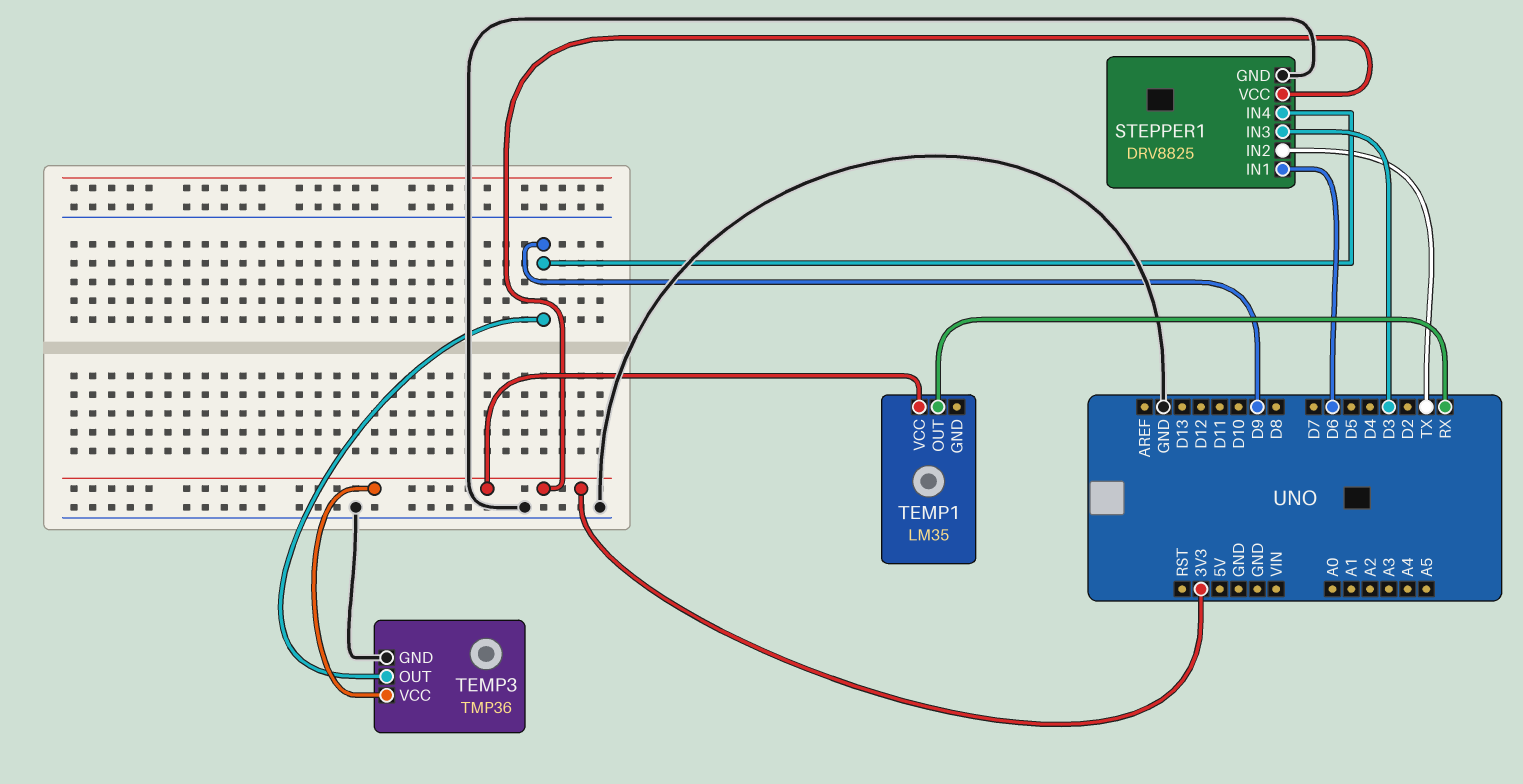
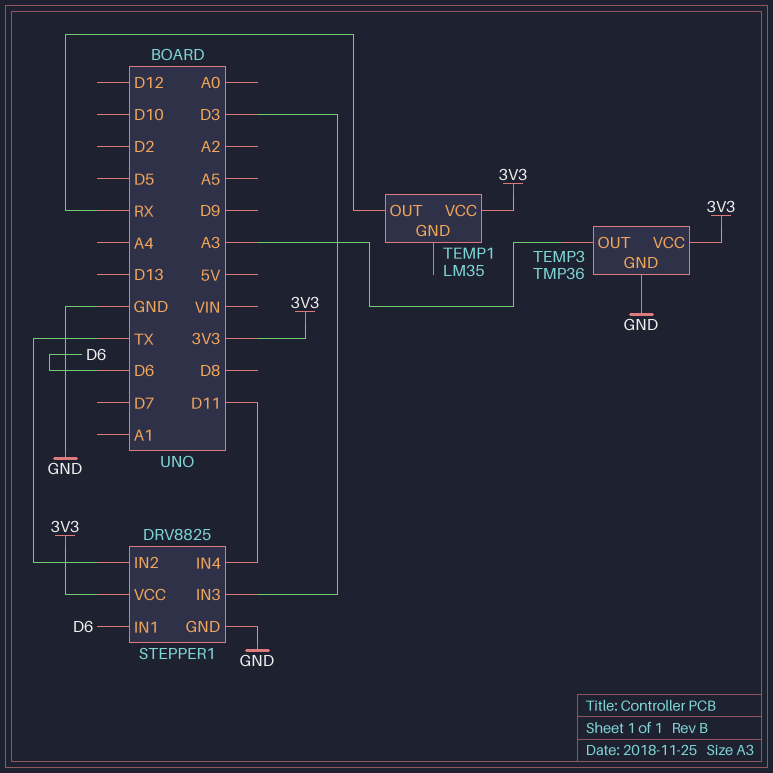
STEPPER1 pin IN4: D9 -> D11
TEMP3 pin OUT: D9 -> A3

